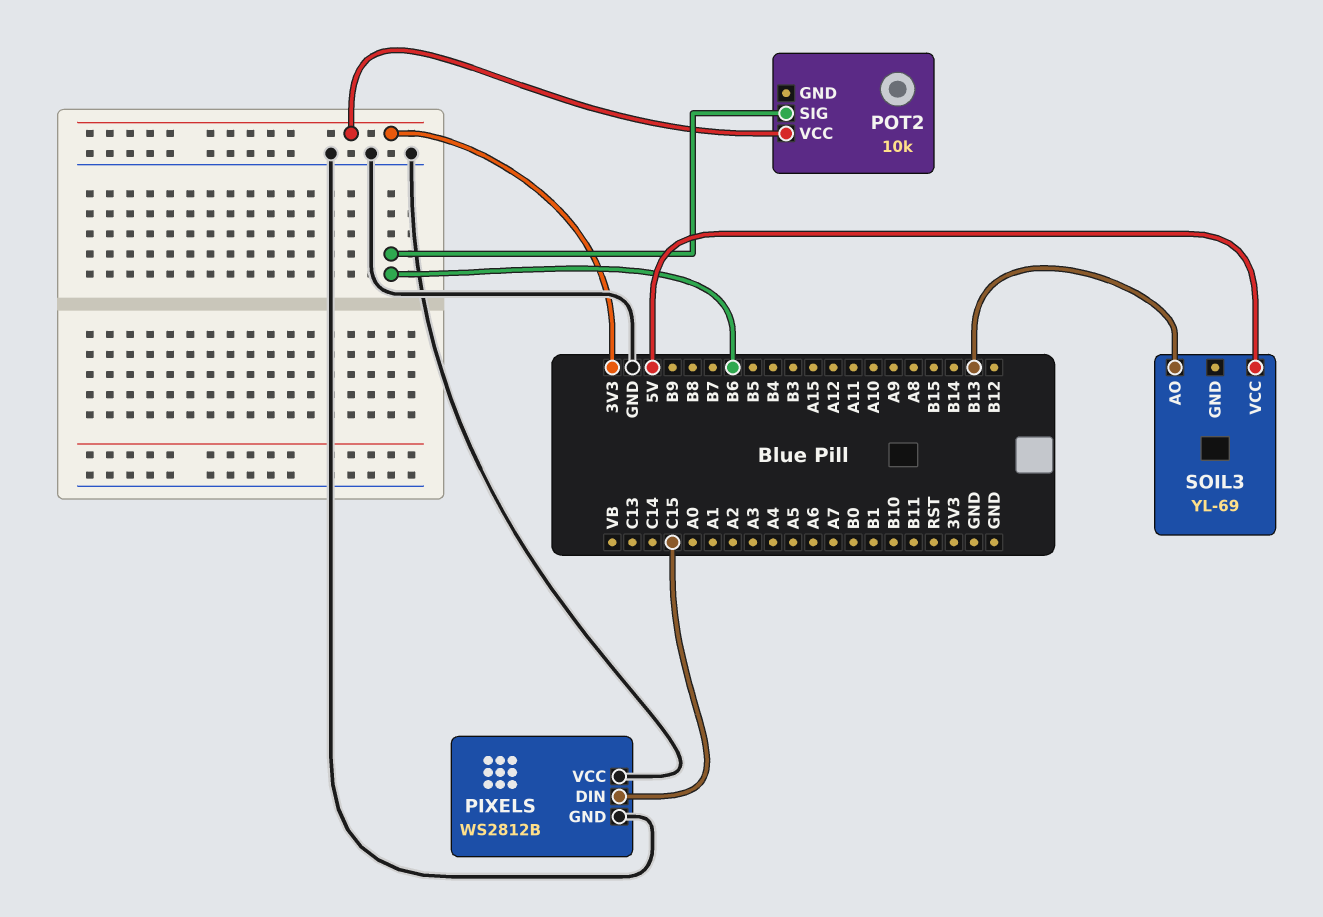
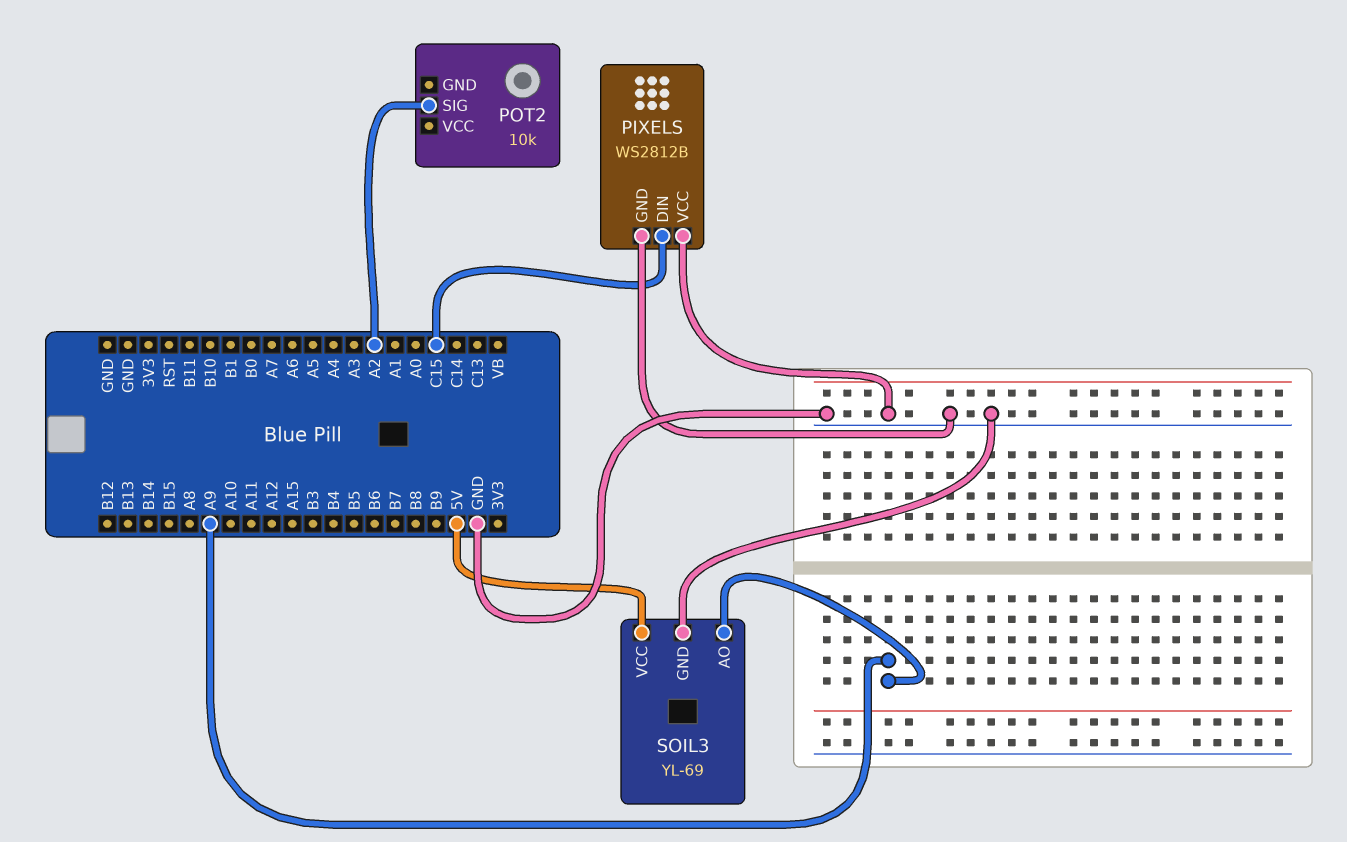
POT2 pin SIG: B6 -> A2
POT2 pin VCC: 3V3 -> none
SOIL3 pin AO: B13 -> A9
SOIL3 pin GND: none -> GND

